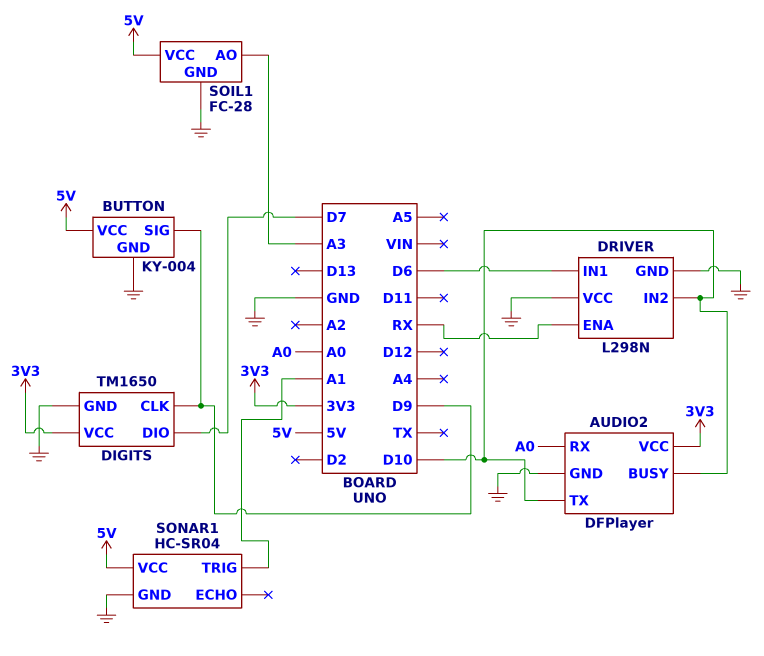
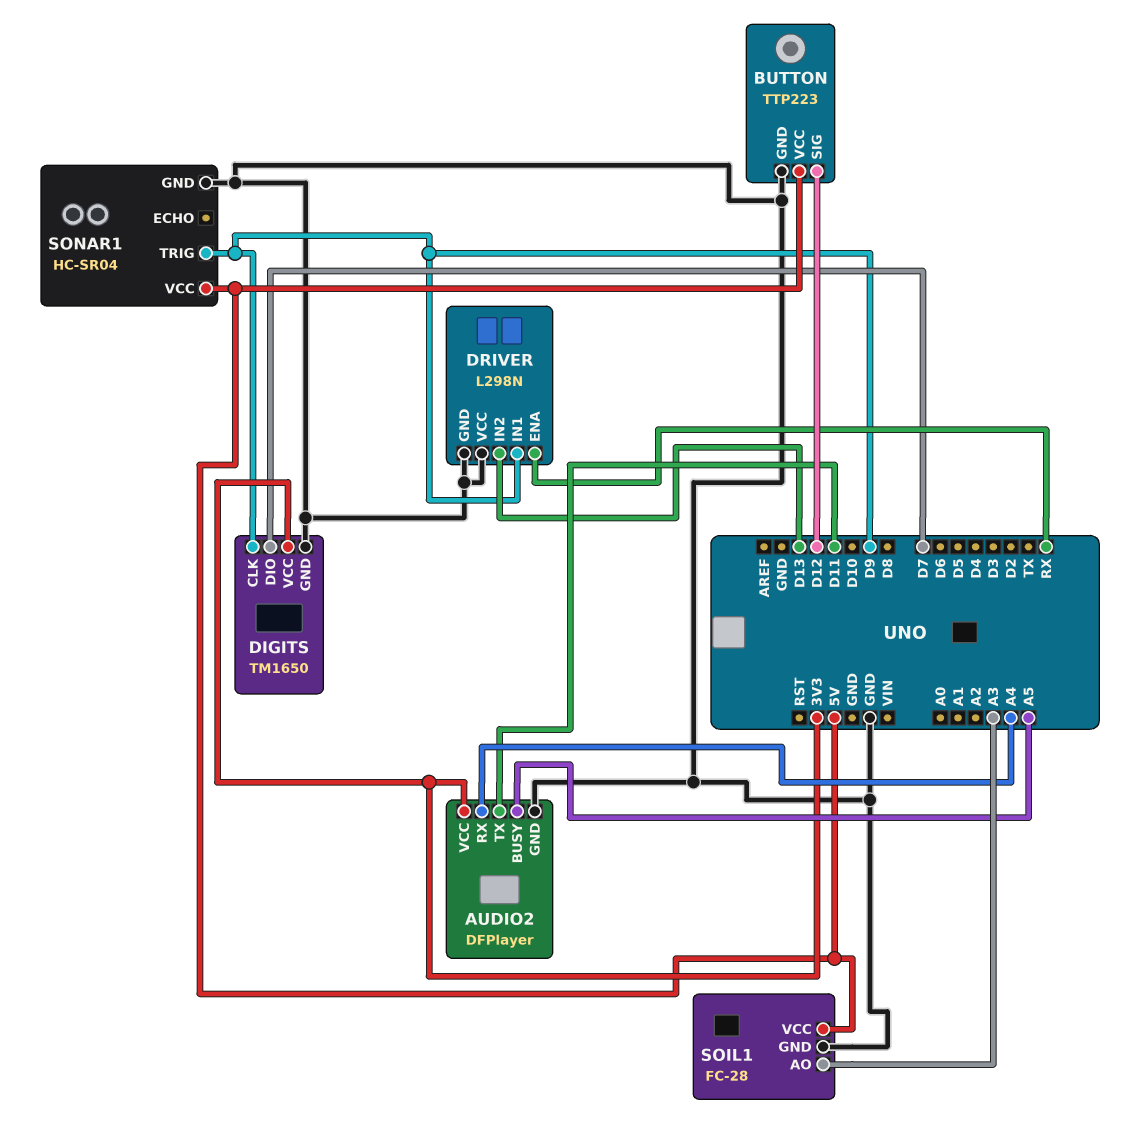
AUDIO2 pin BUSY: D10 -> A5
AUDIO2 pin RX: A0 -> A4
AUDIO2 pin TX: D10 -> D11
BUTTON: KY-004 -> TTP223
BUTTON pin SIG: D9 -> D12
DRIVER pin IN1: D6 -> D9
DRIVER pin IN2: D10 -> D13
SONAR1 pin TRIG: A1 -> D9

